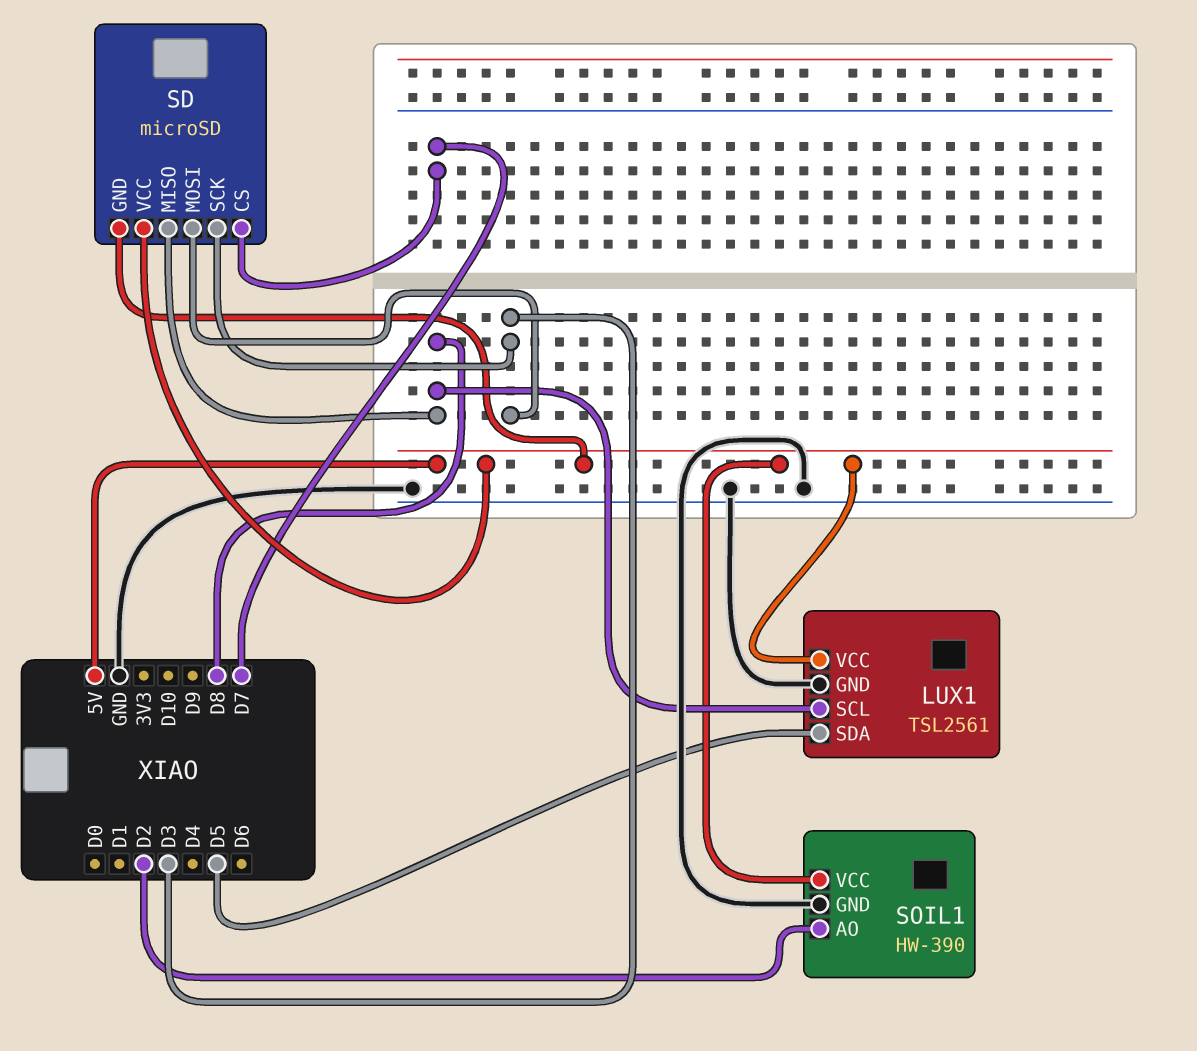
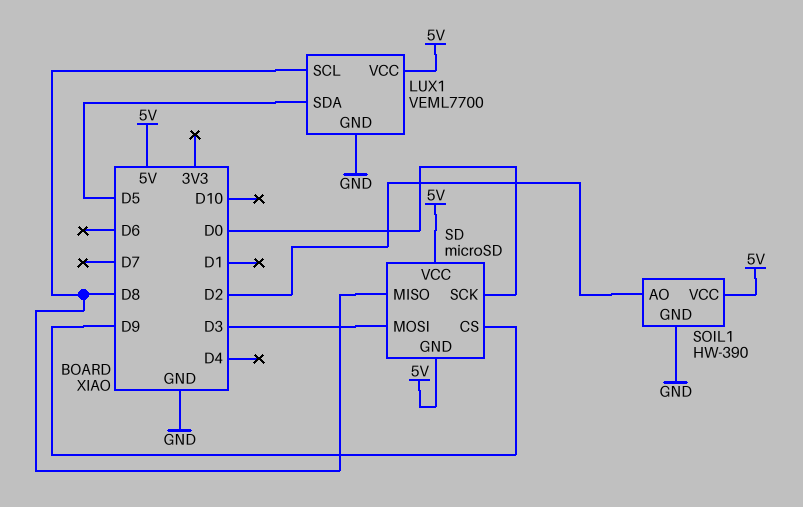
LUX1: TSL2561 -> VEML7700
SD pin CS: D7 -> D9
SD pin SCK: D3 -> D0

